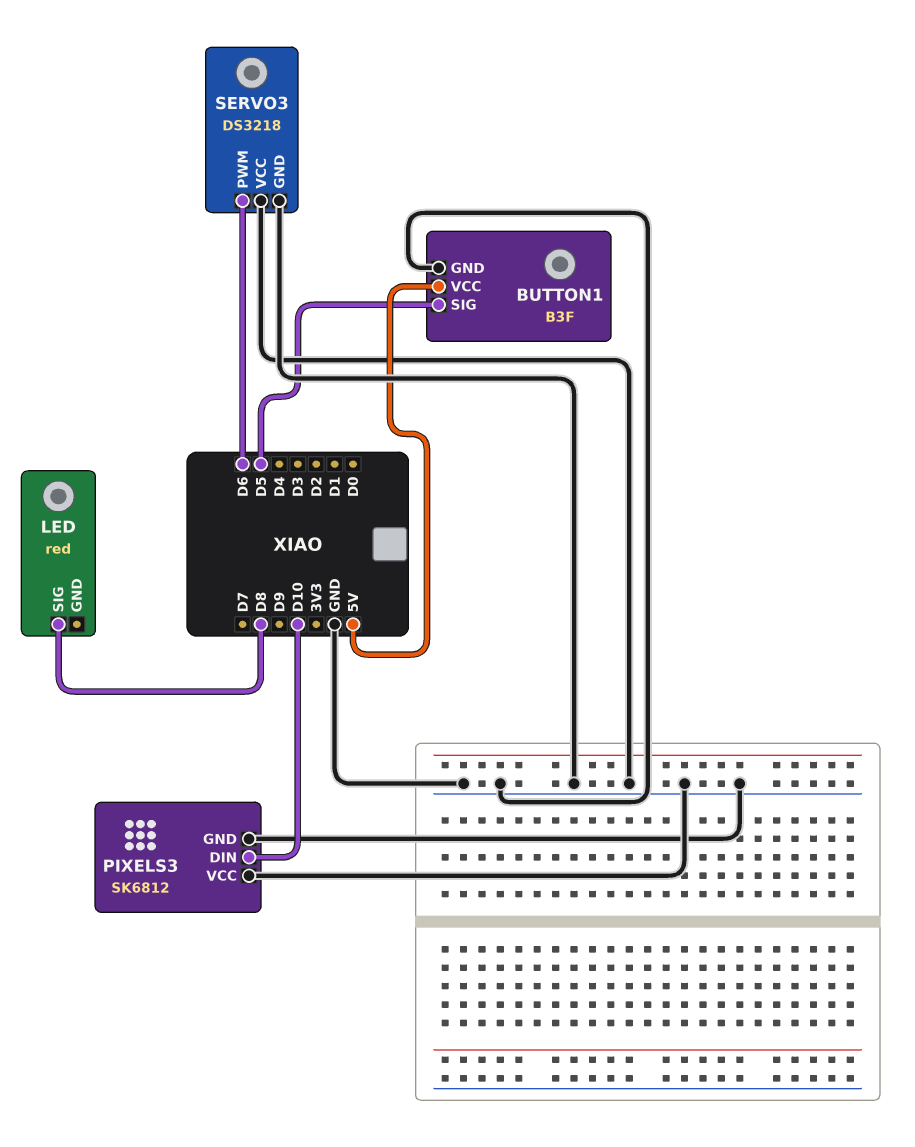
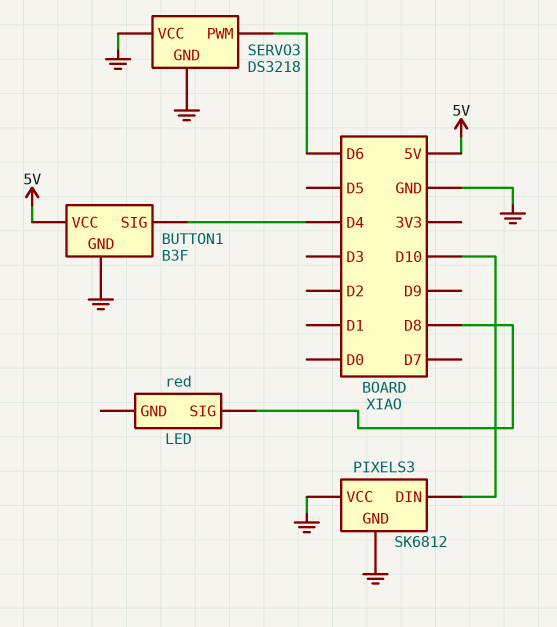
BUTTON1 pin SIG: D5 -> D4

